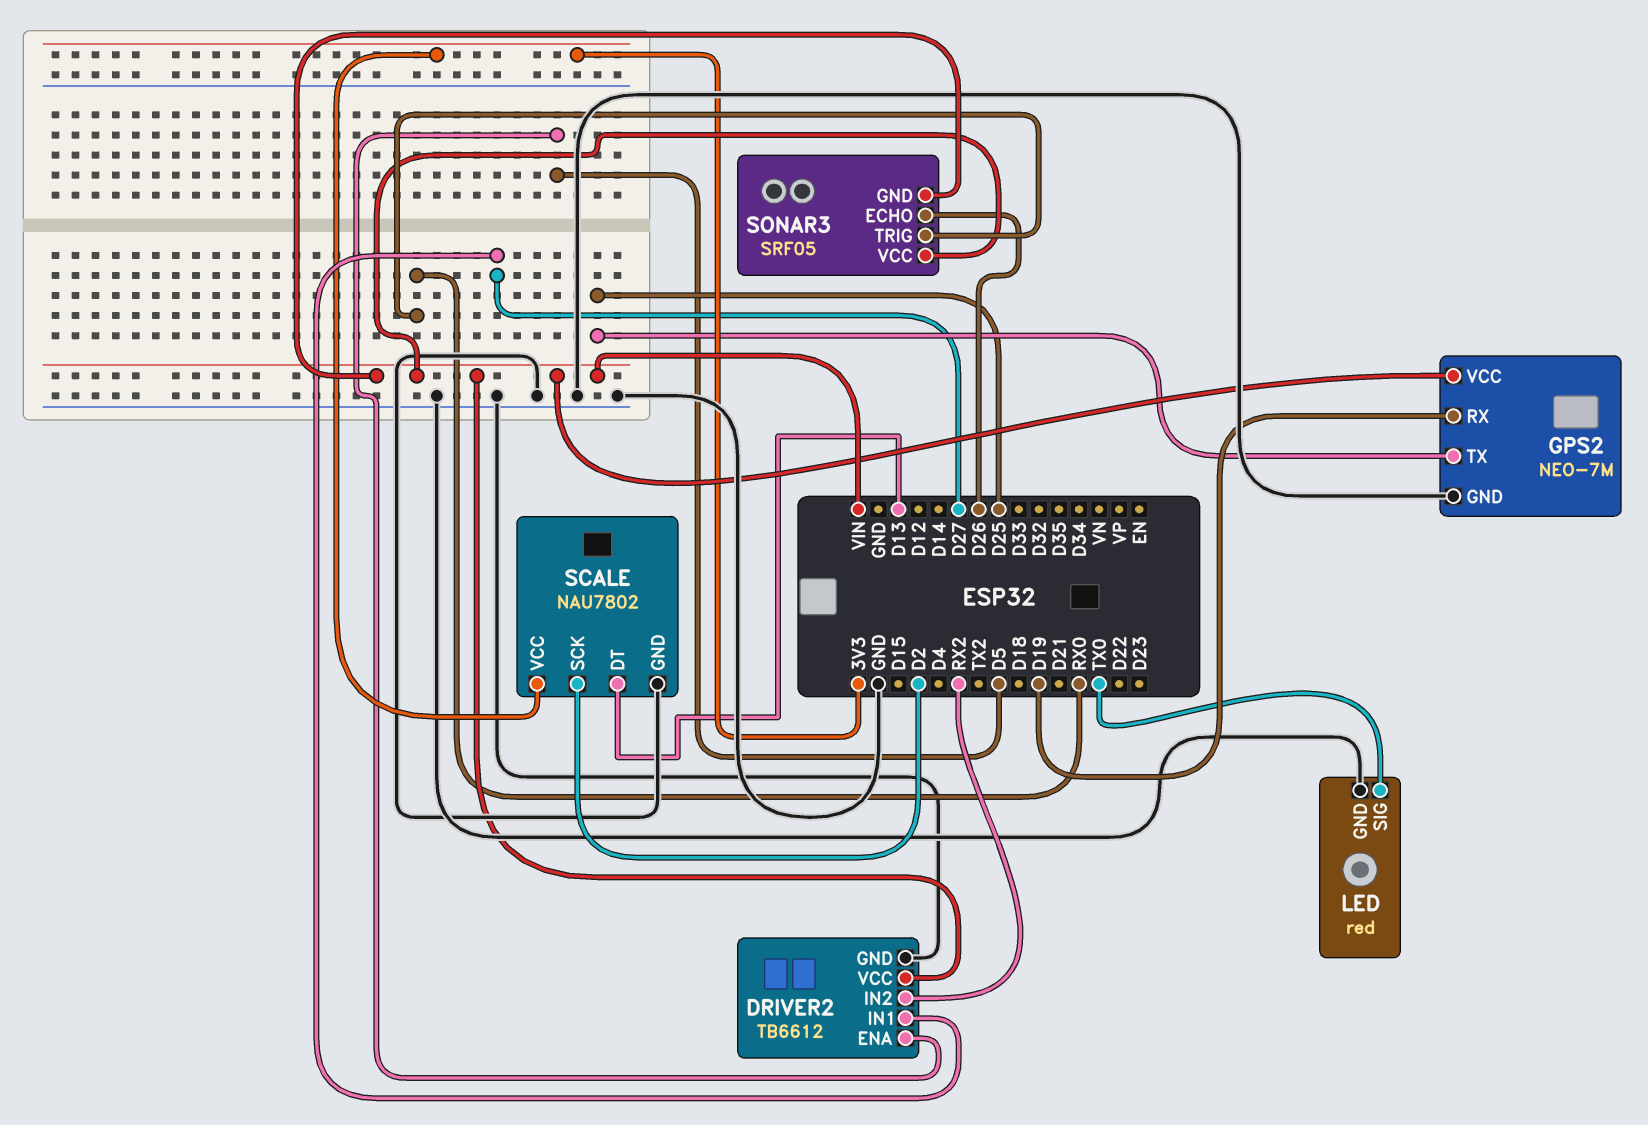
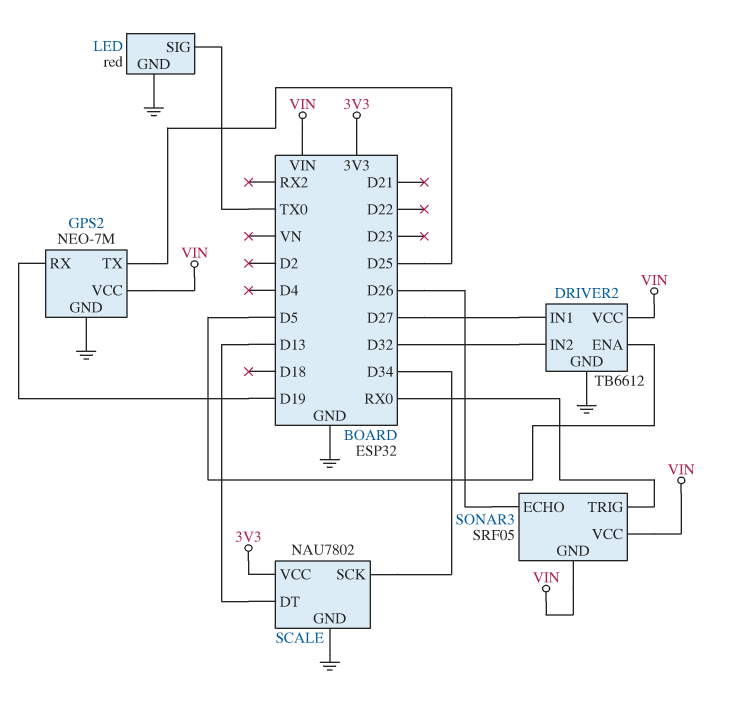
DRIVER2 pin IN2: RX2 -> D32
SCALE pin SCK: D2 -> D34

